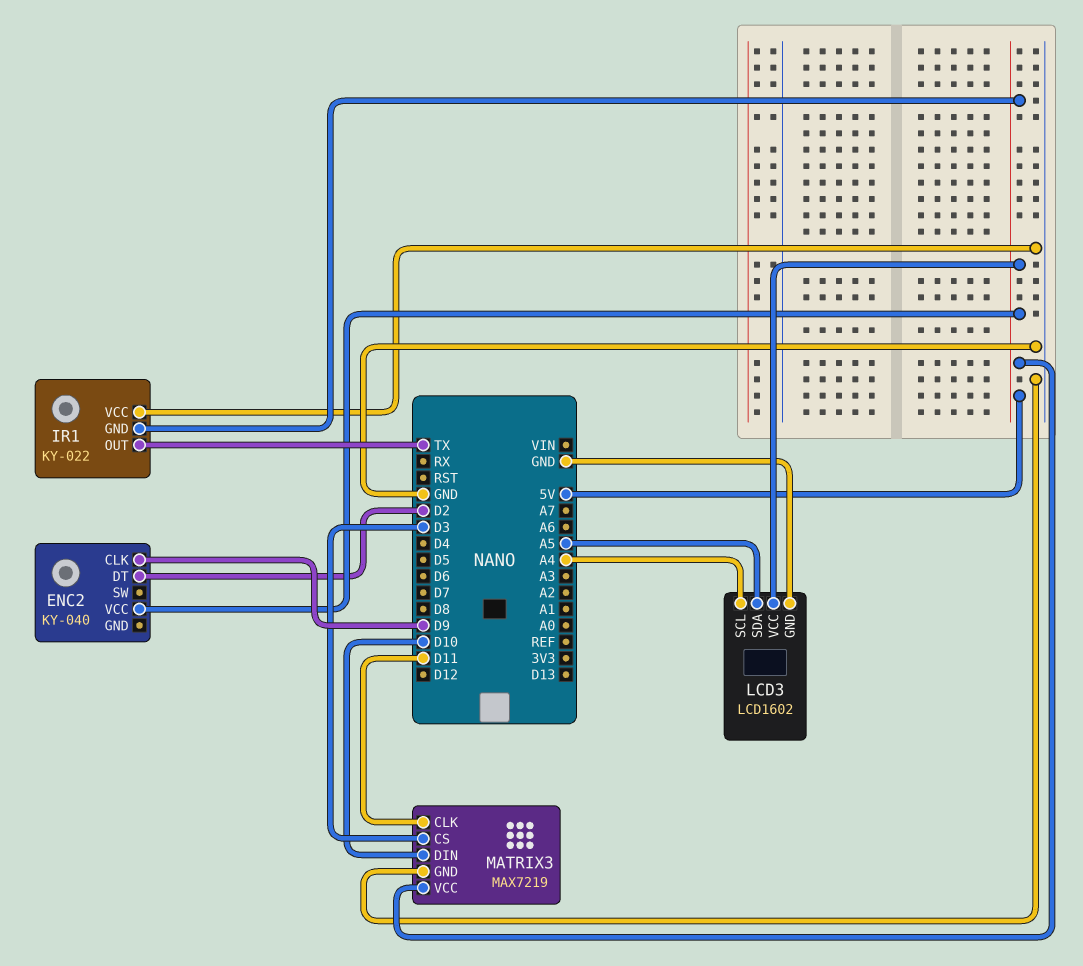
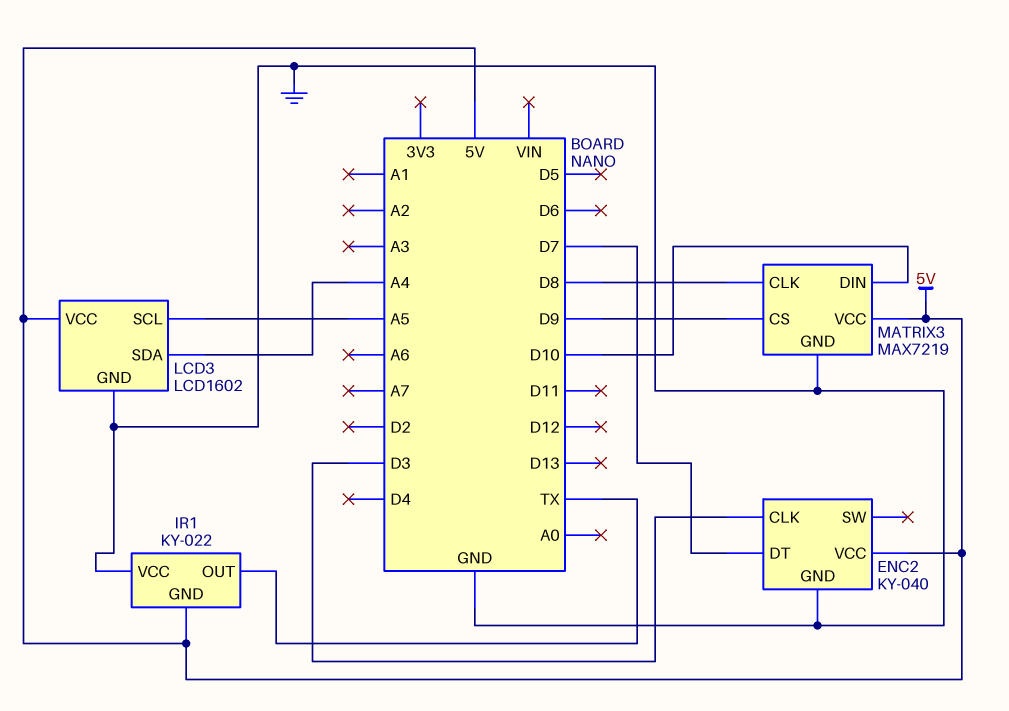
ENC2 pin CLK: D9 -> D3
ENC2 pin DT: D2 -> D7
ENC2 pin GND: none -> GND
LCD3 pin SCL: A4 -> A5
LCD3 pin SDA: A5 -> A4
MATRIX3 pin CLK: D11 -> D8
MATRIX3 pin CS: D3 -> D9

